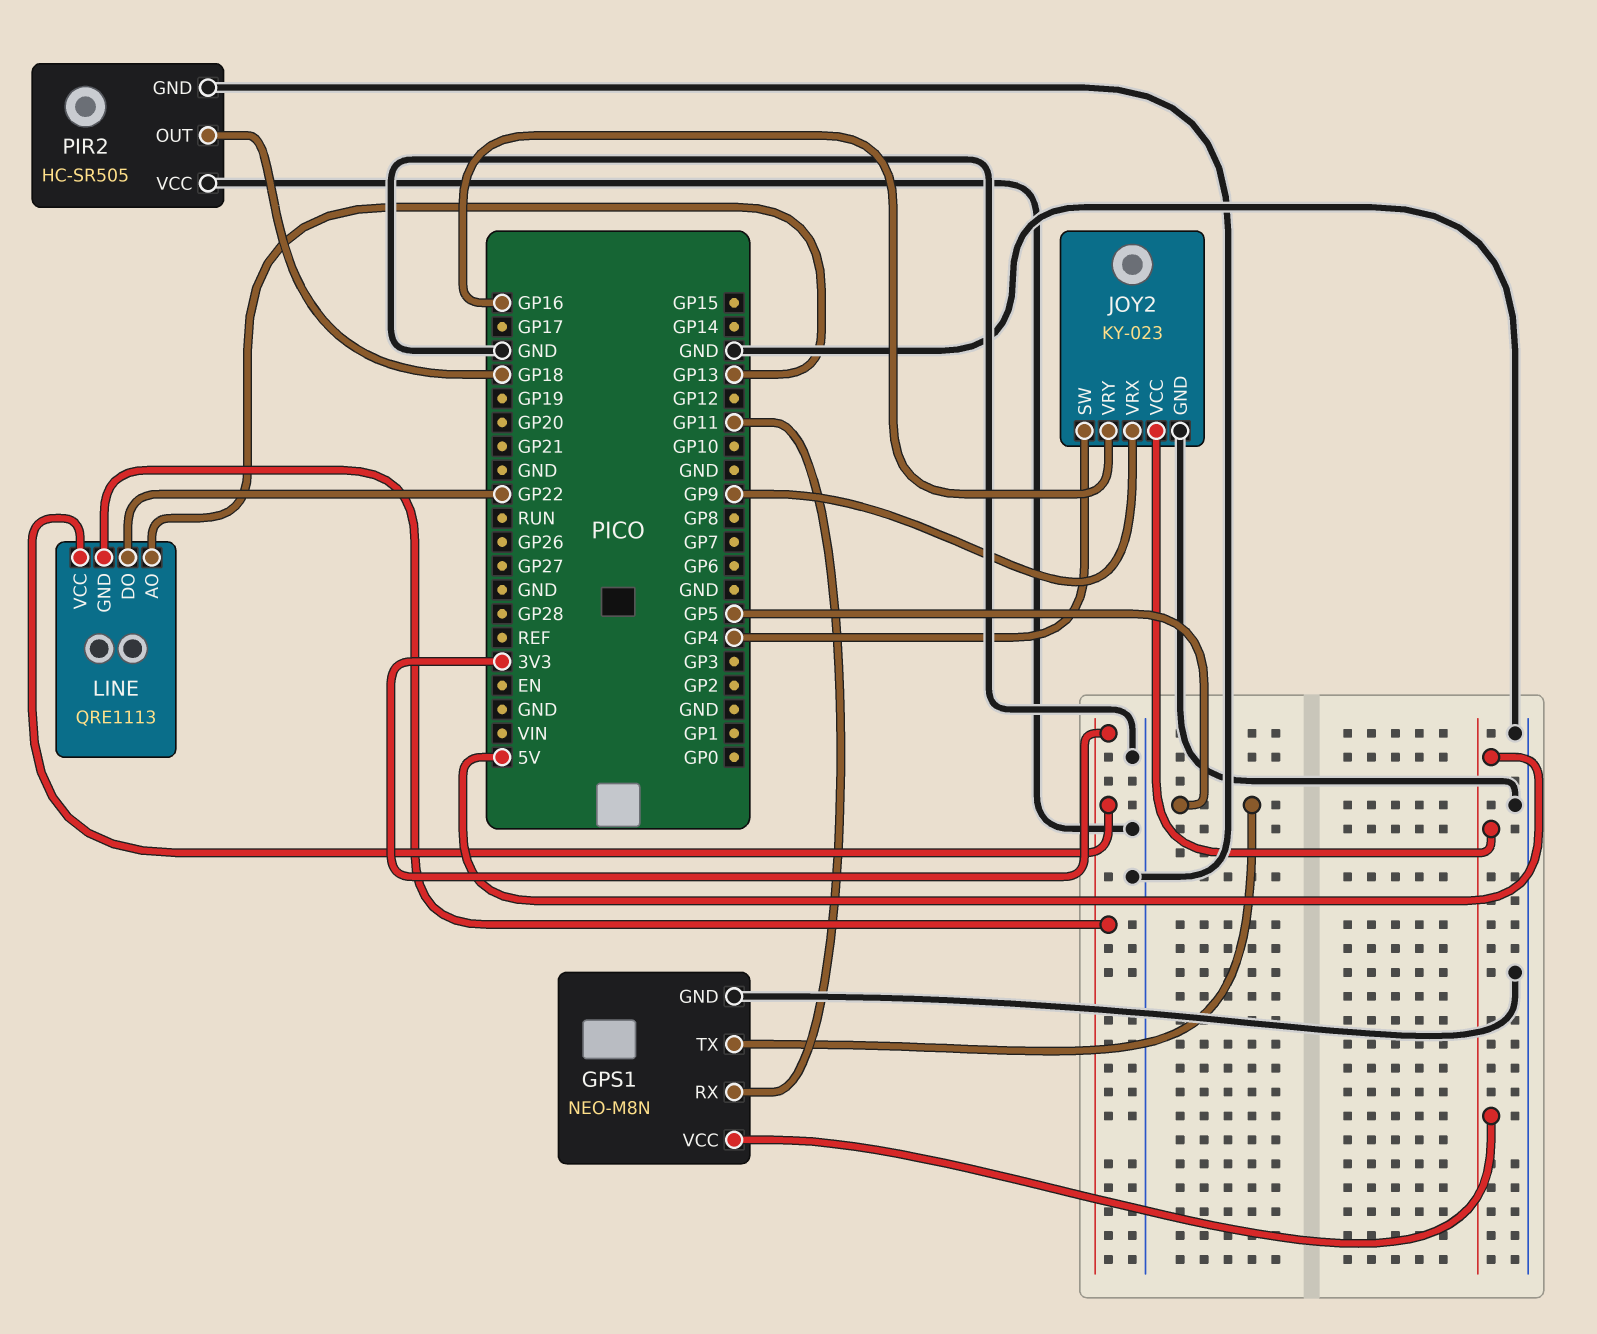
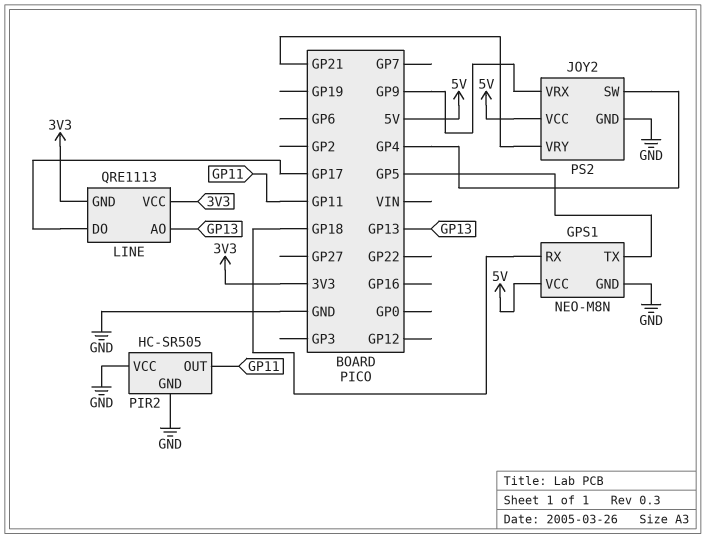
GPS1 pin RX: GP11 -> GP18
JOY2: KY-023 -> PS2
JOY2 pin VRY: GP16 -> GP21
LINE pin DO: GP22 -> GP17
PIR2 pin OUT: GP18 -> GP11

